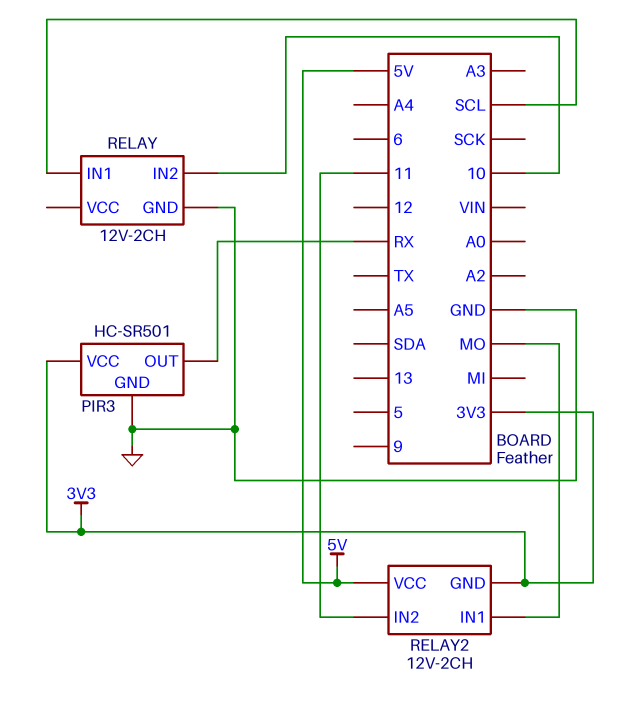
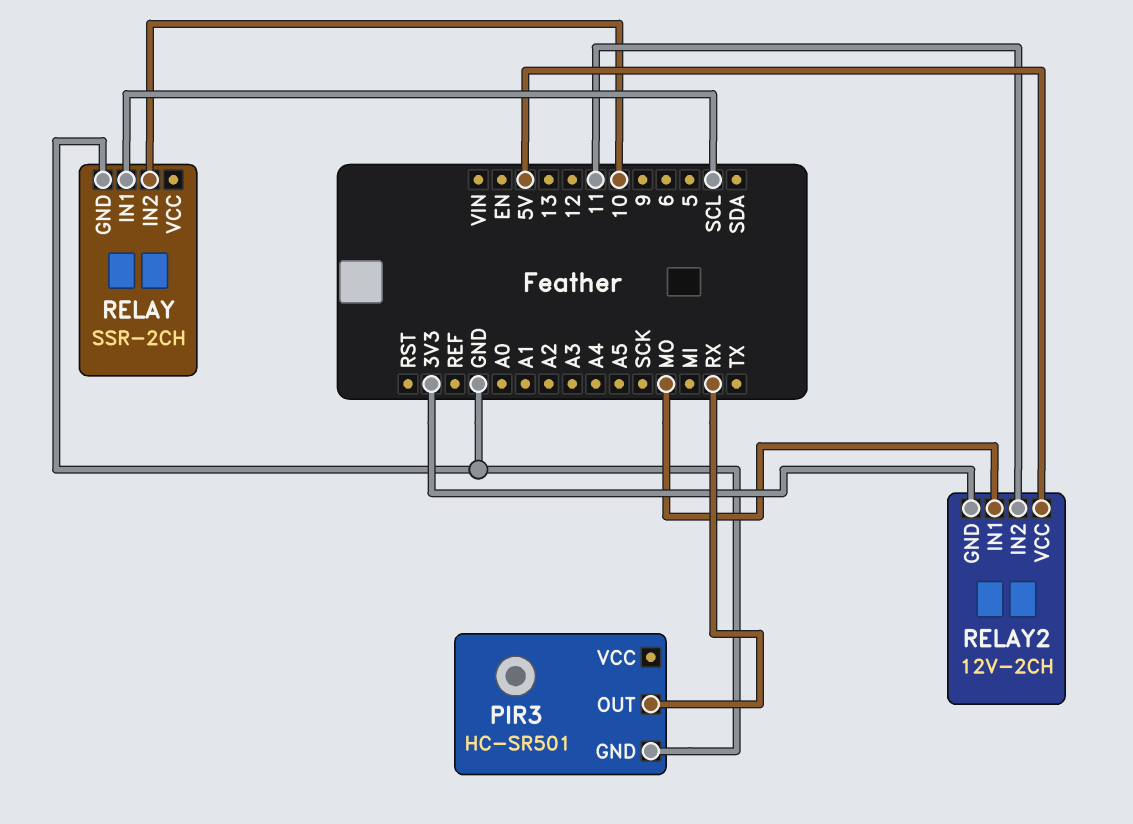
PIR3 pin VCC: 3V3 -> none
RELAY: 12V-2CH -> SSR-2CH

